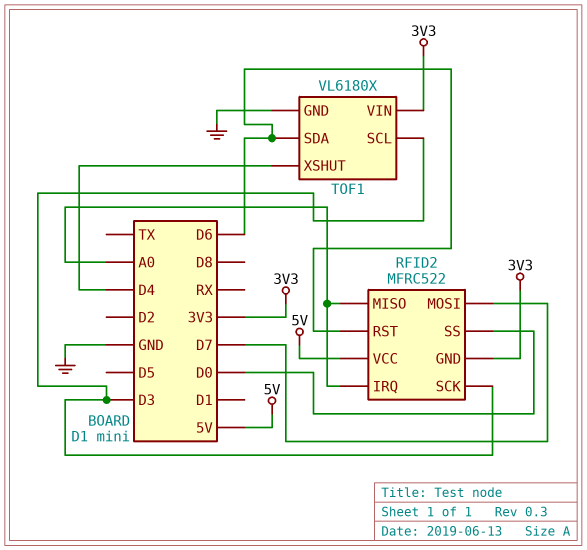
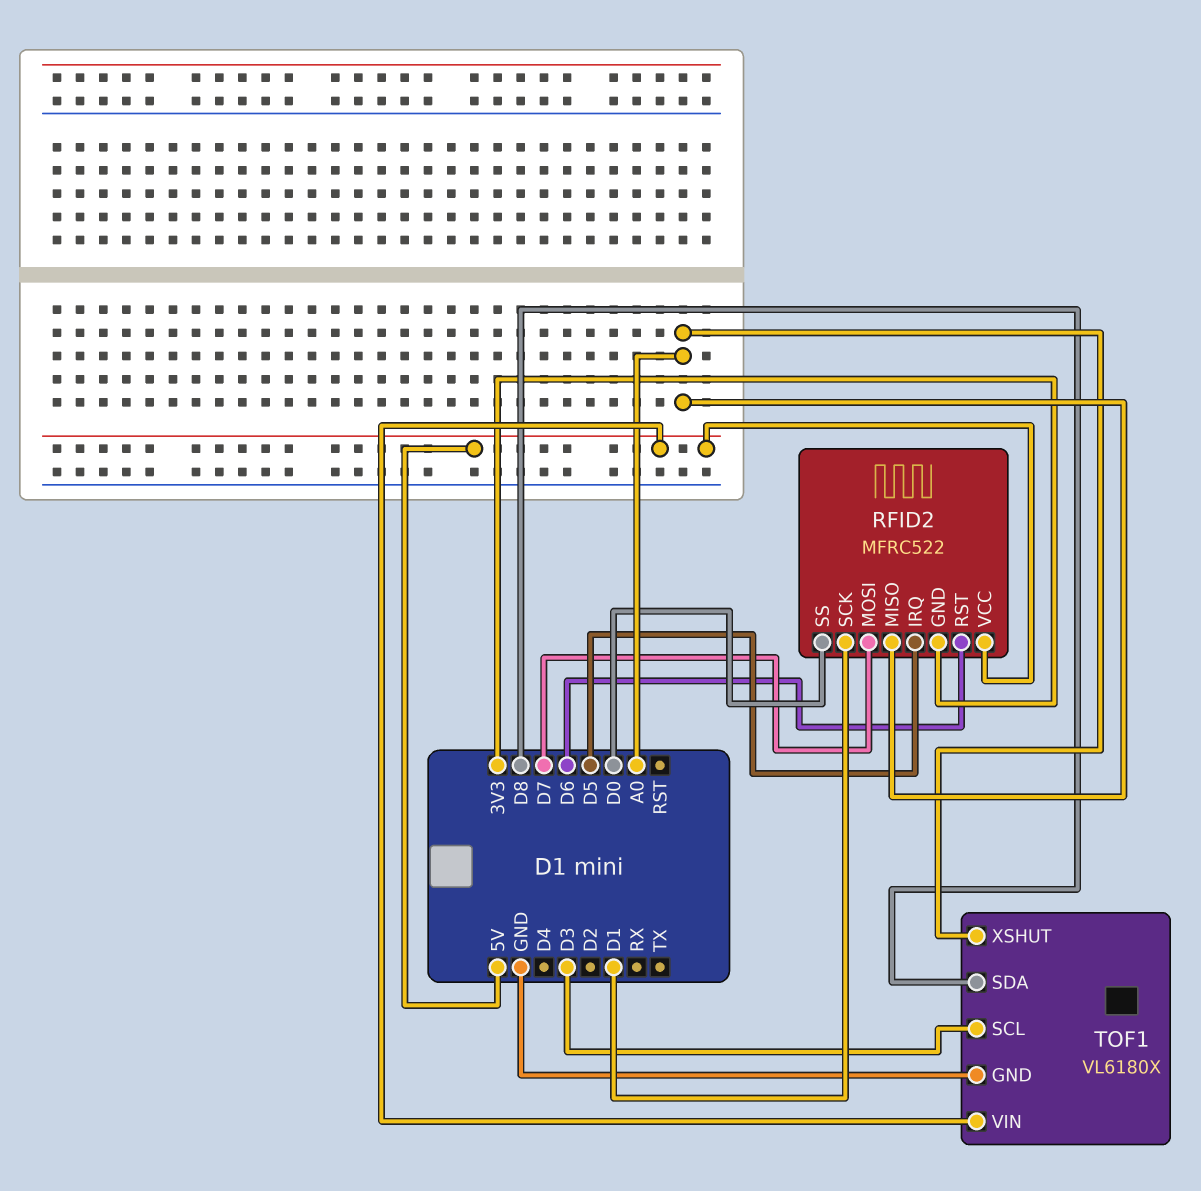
RFID2 pin IRQ: A0 -> D5
RFID2 pin SCK: D3 -> D1
TOF1 pin SDA: D6 -> D8
TOF1 pin VIN: 3V3 -> 5V
TOF1 pin XSHUT: D4 -> A0

